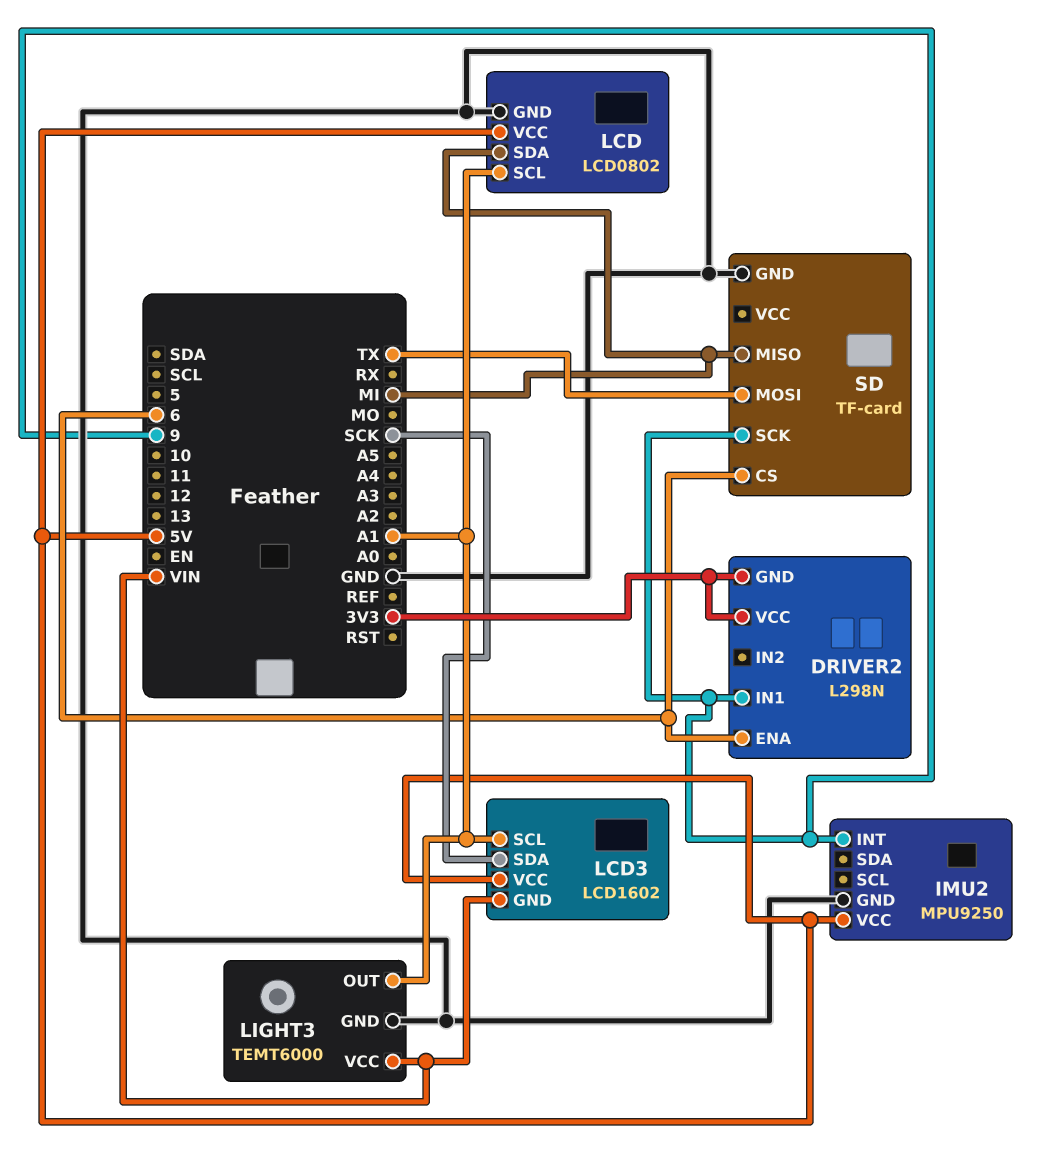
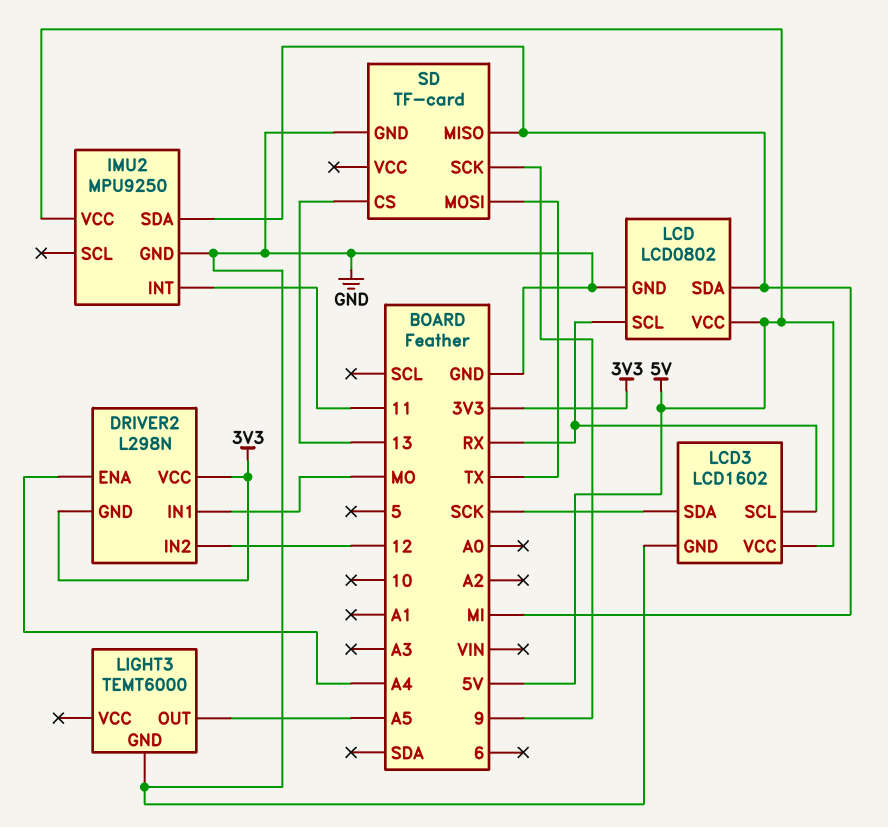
DRIVER2 pin ENA: 6 -> A4
DRIVER2 pin IN1: 9 -> MO
DRIVER2 pin IN2: none -> 12
IMU2 pin INT: 9 -> 11
IMU2 pin SDA: none -> MI
LCD pin SCL: A1 -> RX
LCD3 pin GND: VIN -> GND
LCD3 pin SCL: A1 -> RX
LIGHT3 pin OUT: A1 -> A5
LIGHT3 pin VCC: VIN -> none
SD pin CS: 6 -> 13

